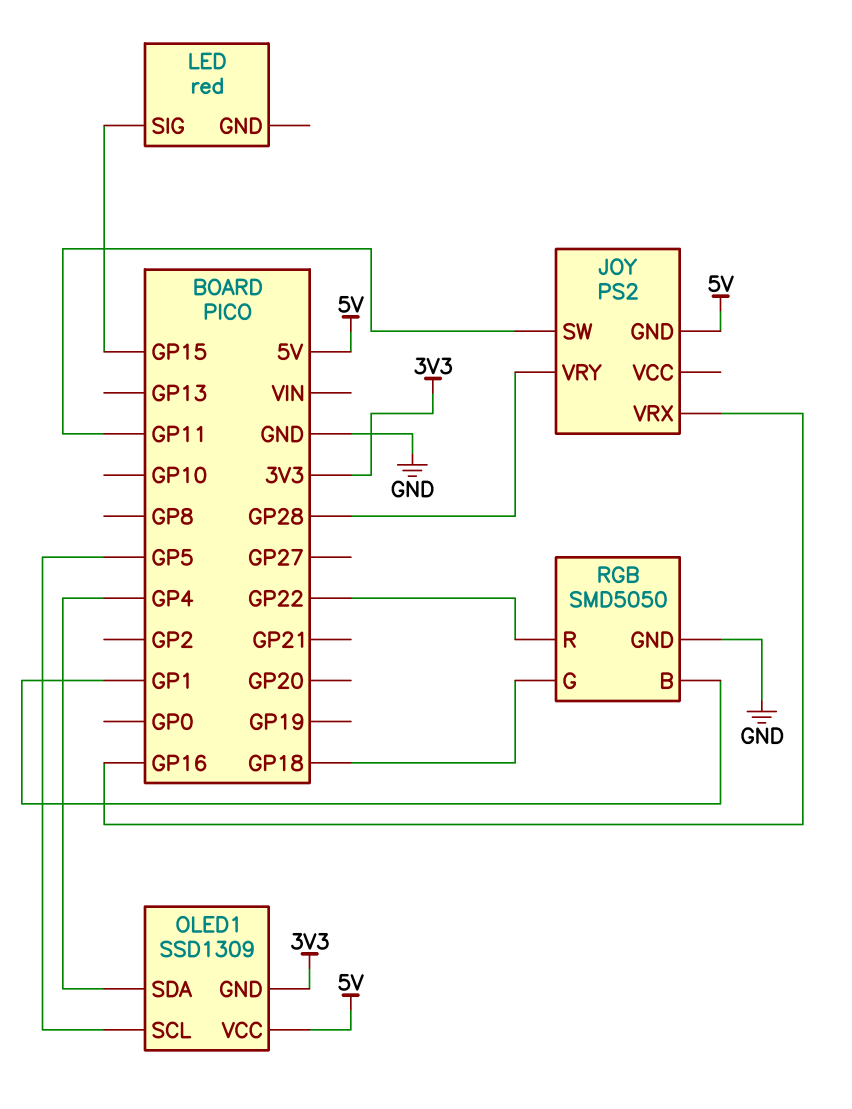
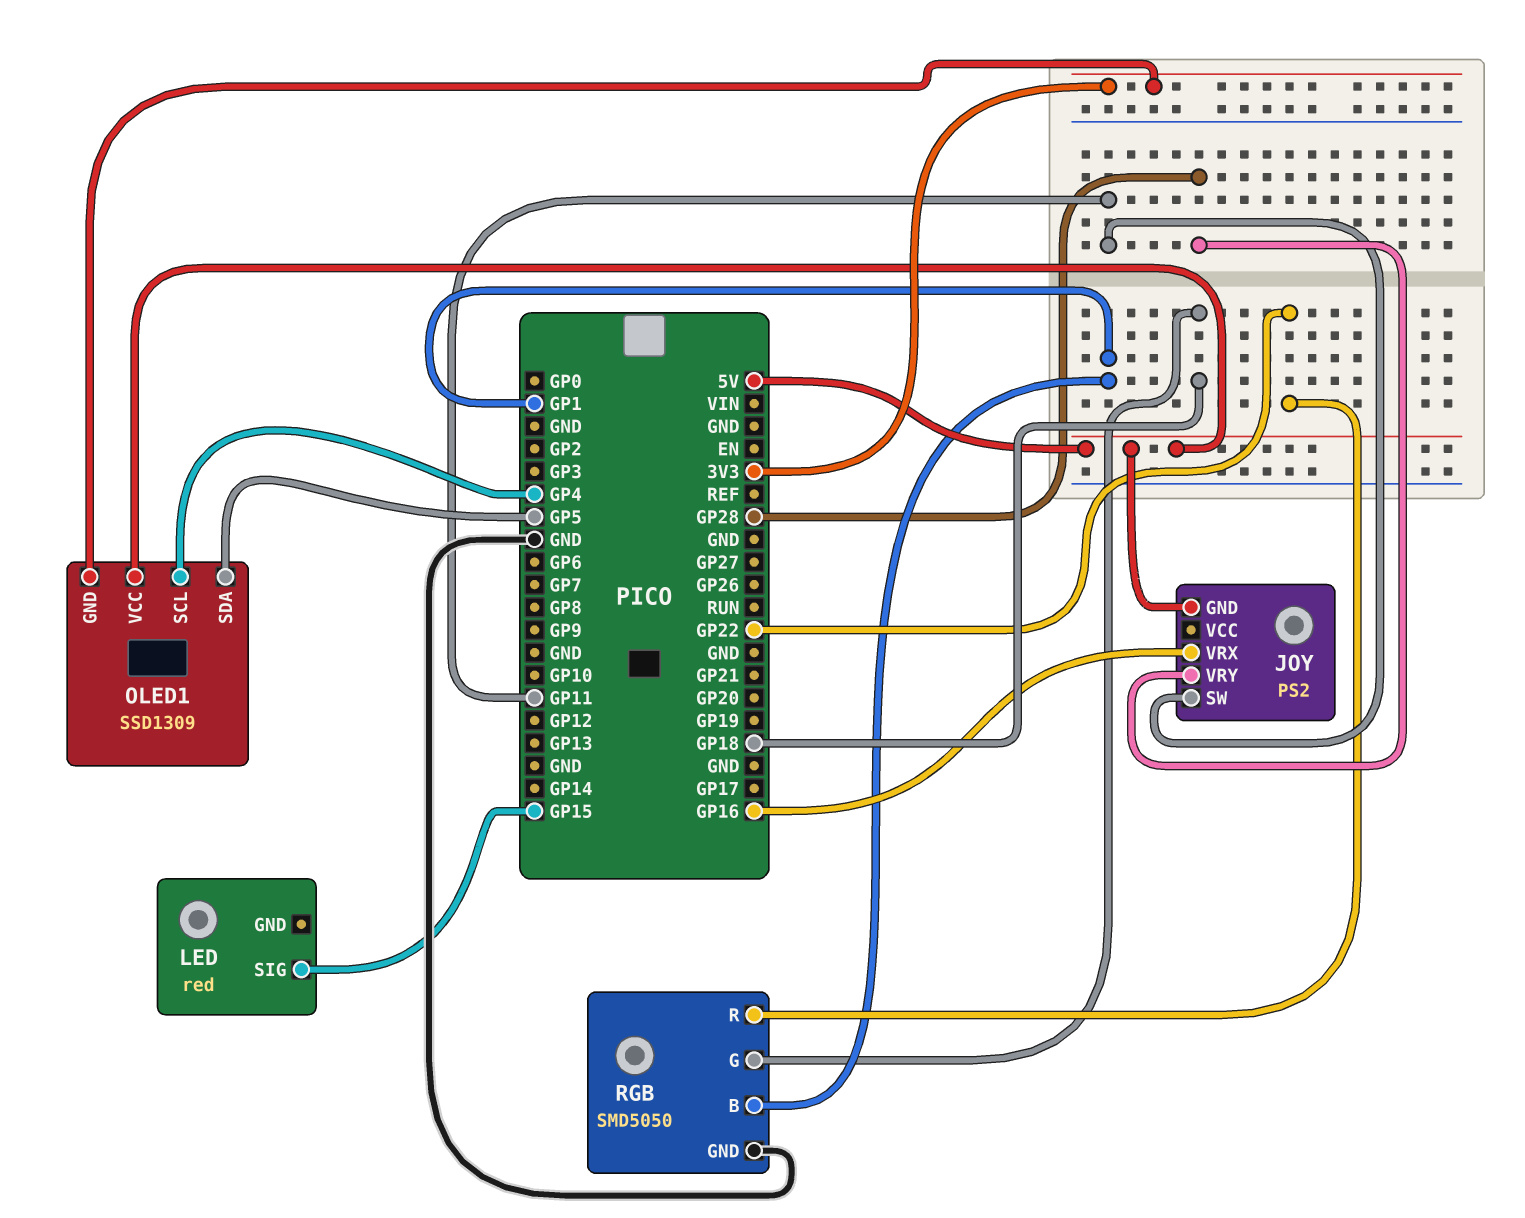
OLED1 pin SCL: GP5 -> GP4
OLED1 pin SDA: GP4 -> GP5

